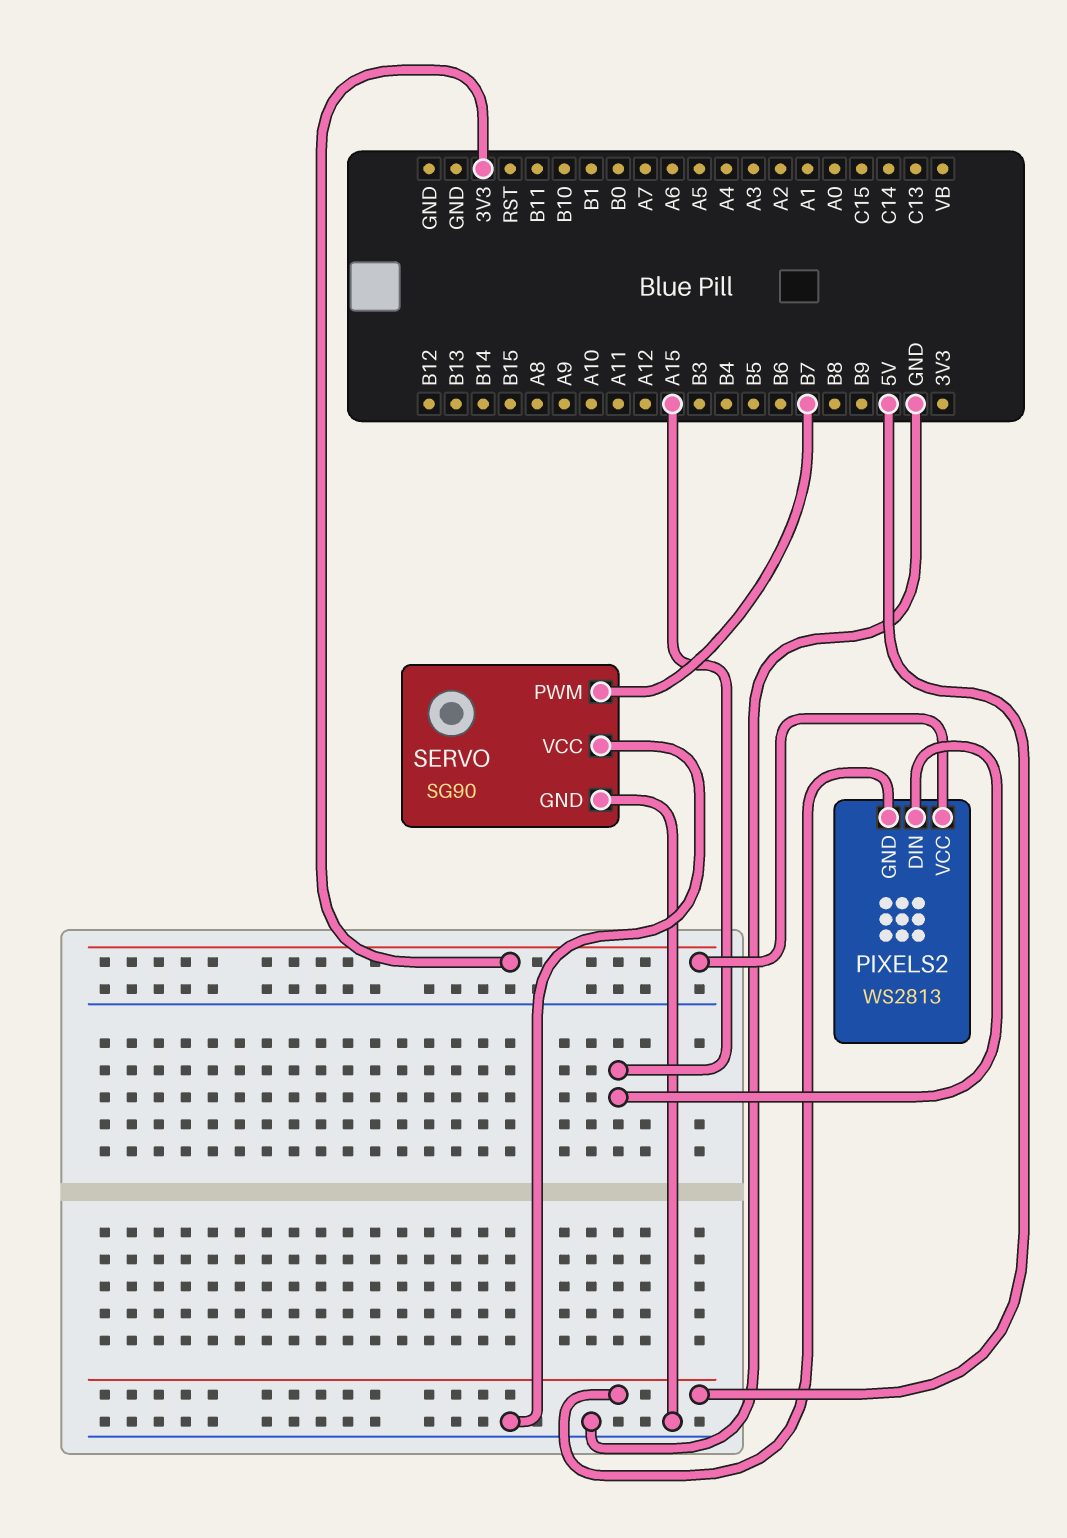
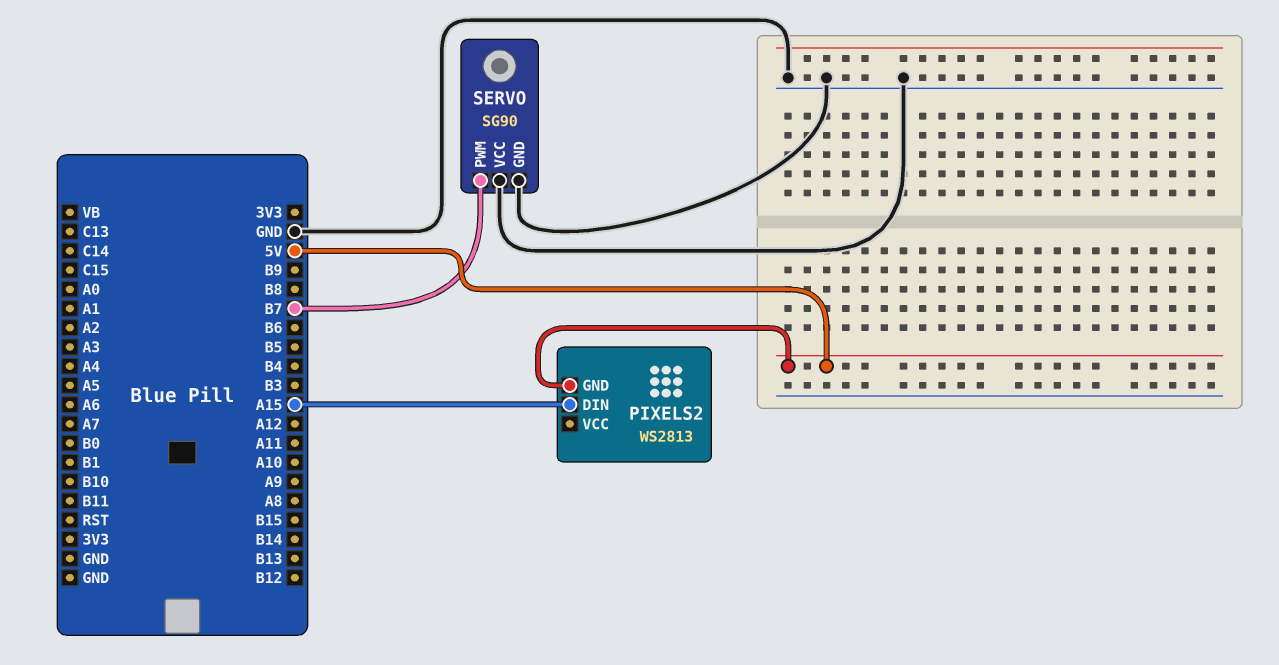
PIXELS2 pin VCC: 3V3 -> none

